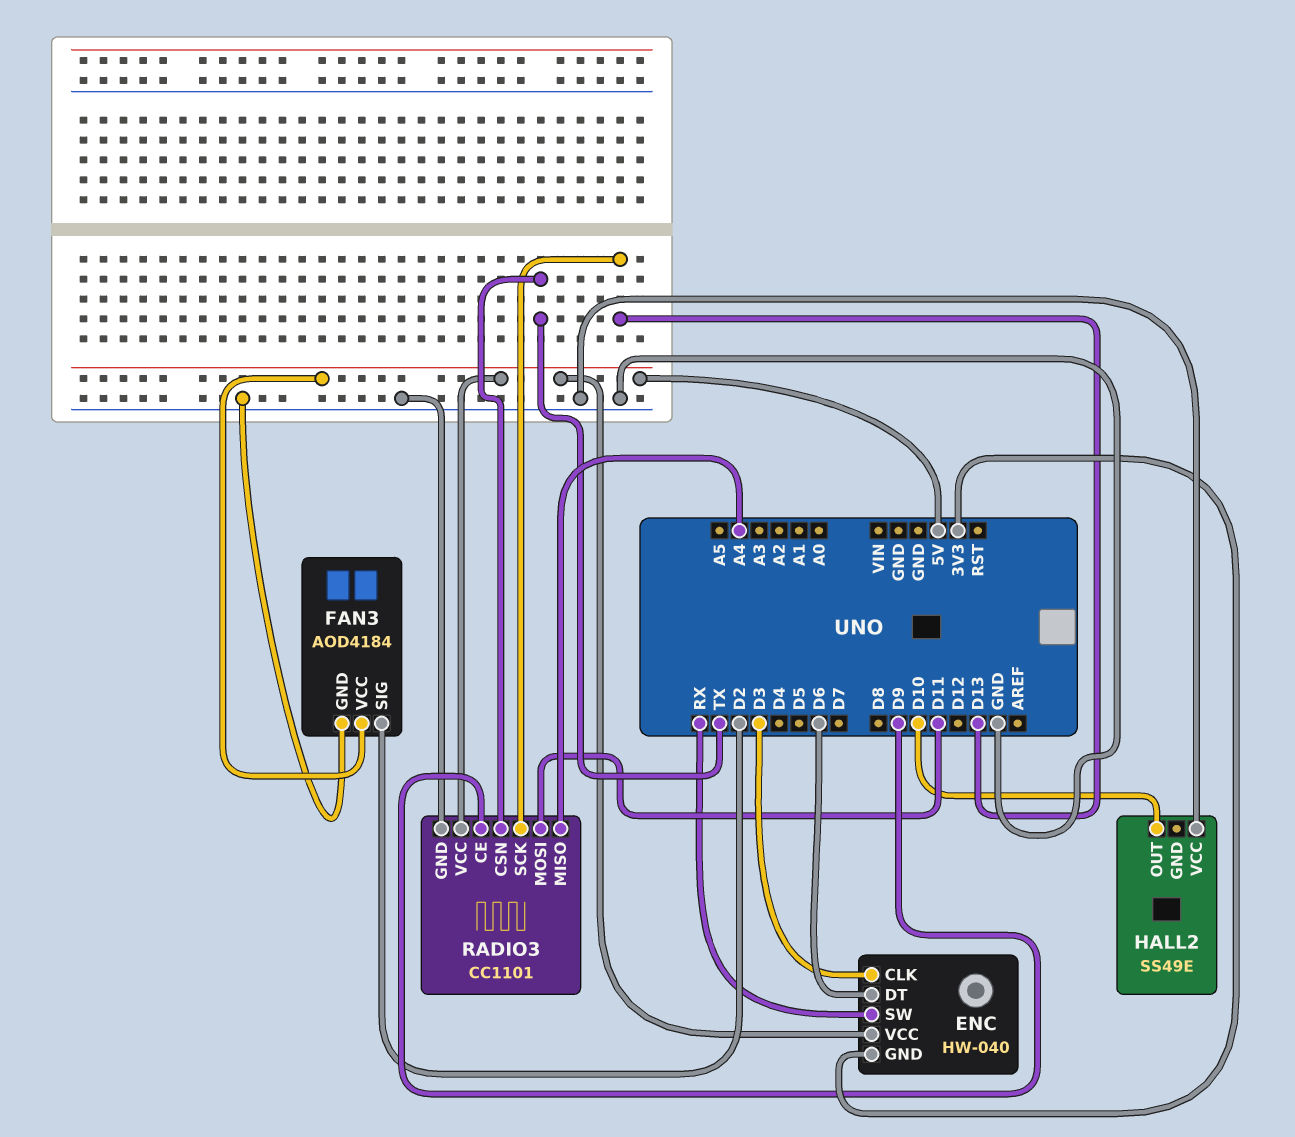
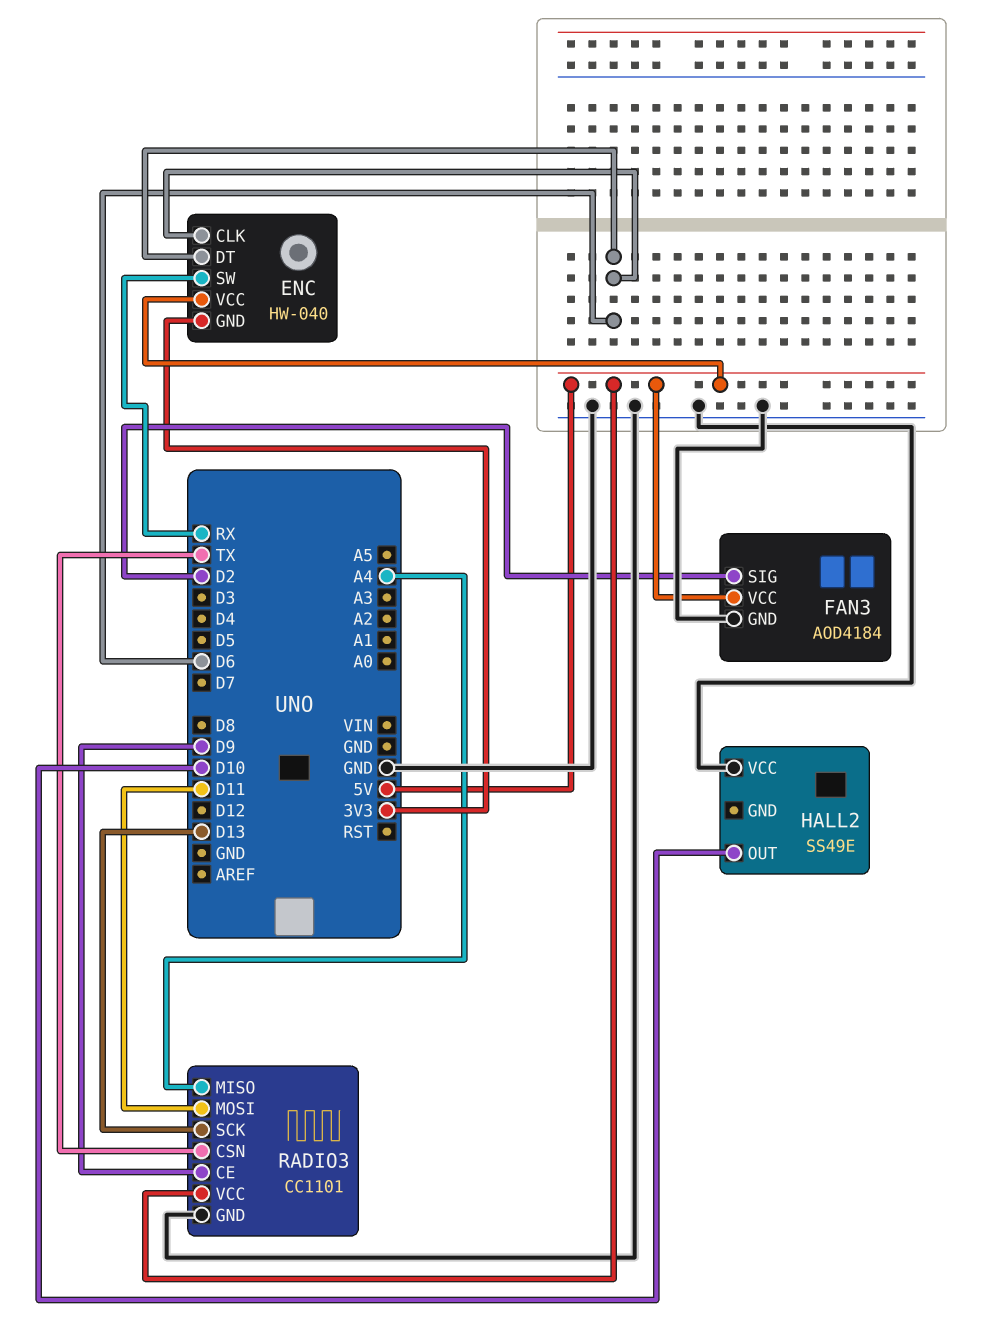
ENC pin CLK: D3 -> D6

